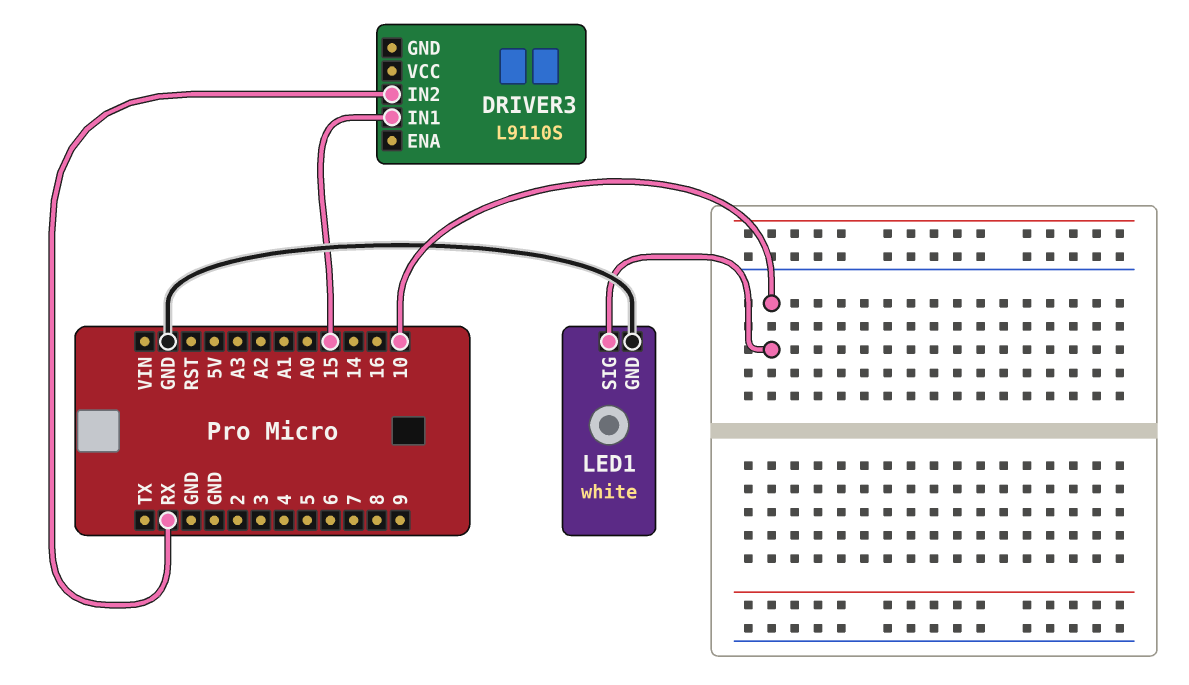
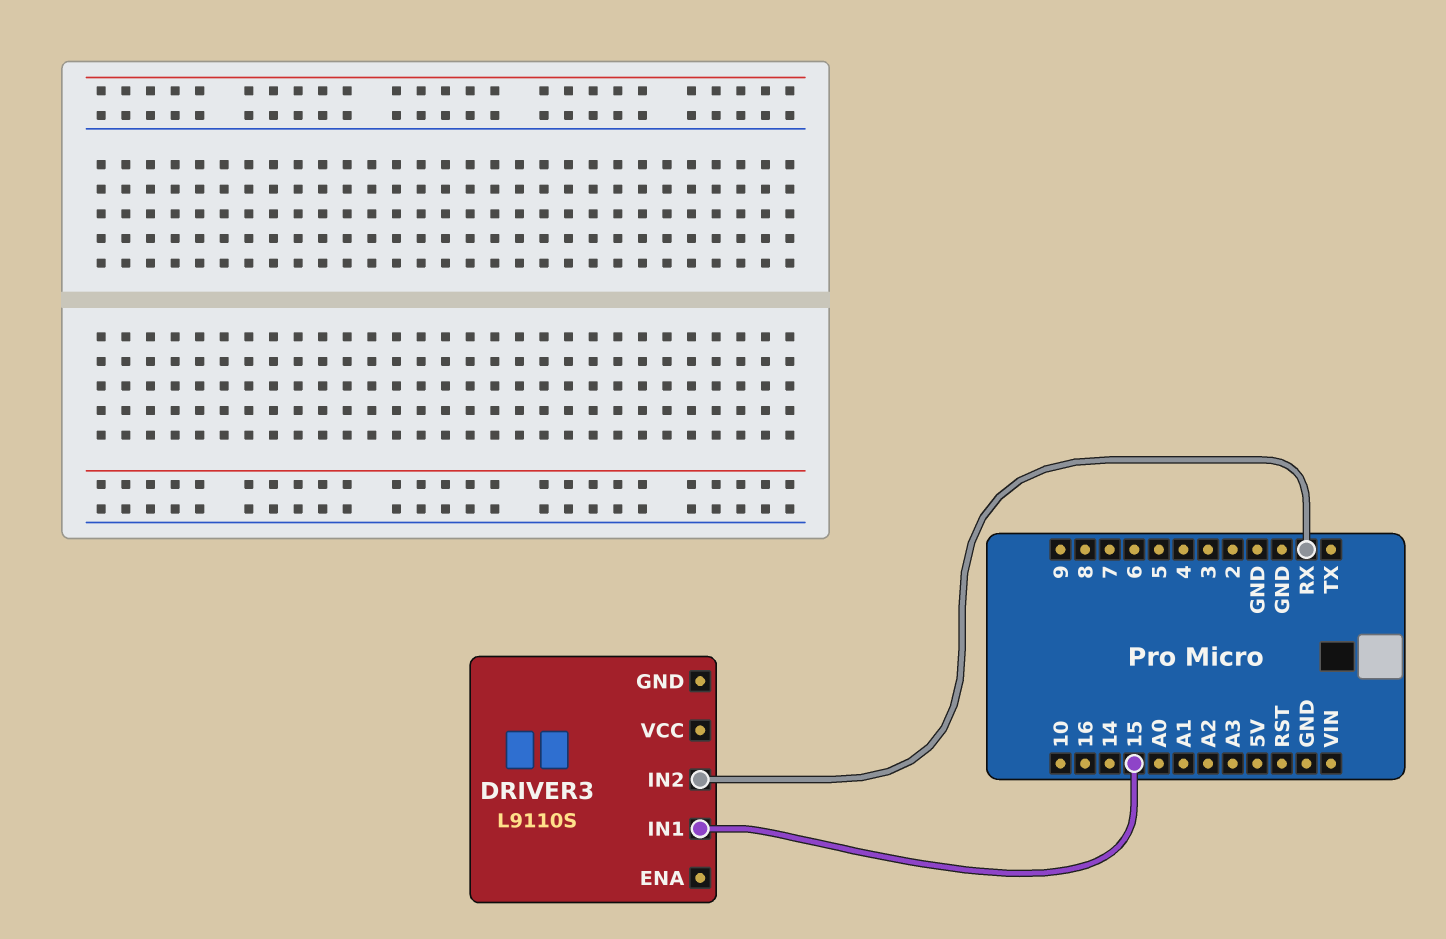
LED1: white -> none
LED1 pin GND: GND -> none
LED1 pin SIG: 10 -> none

